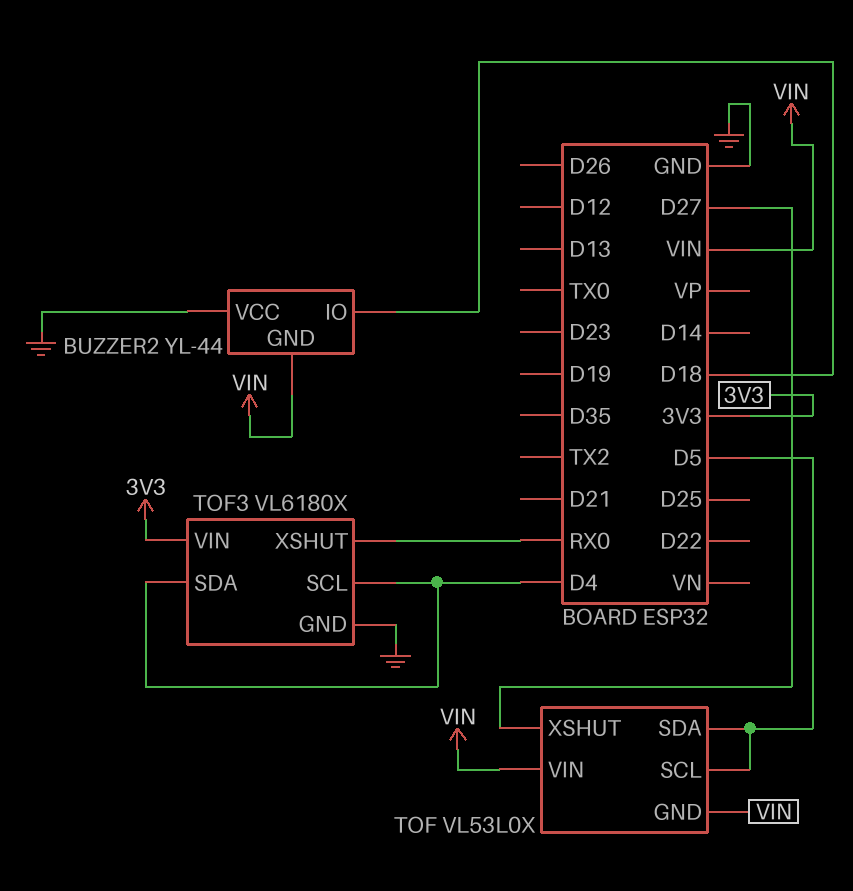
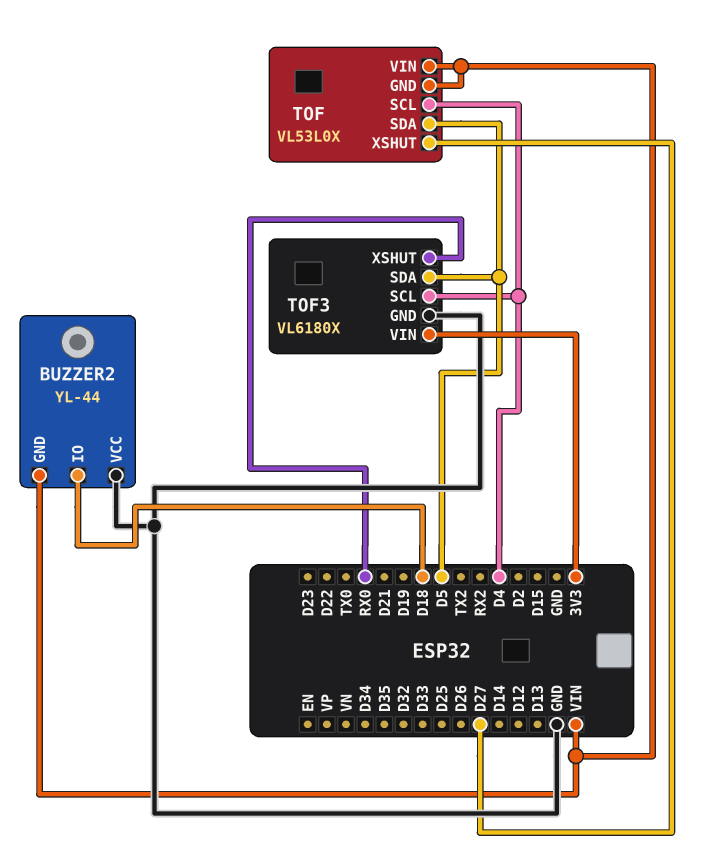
TOF pin SCL: D5 -> D4
TOF3 pin SDA: D4 -> D5

